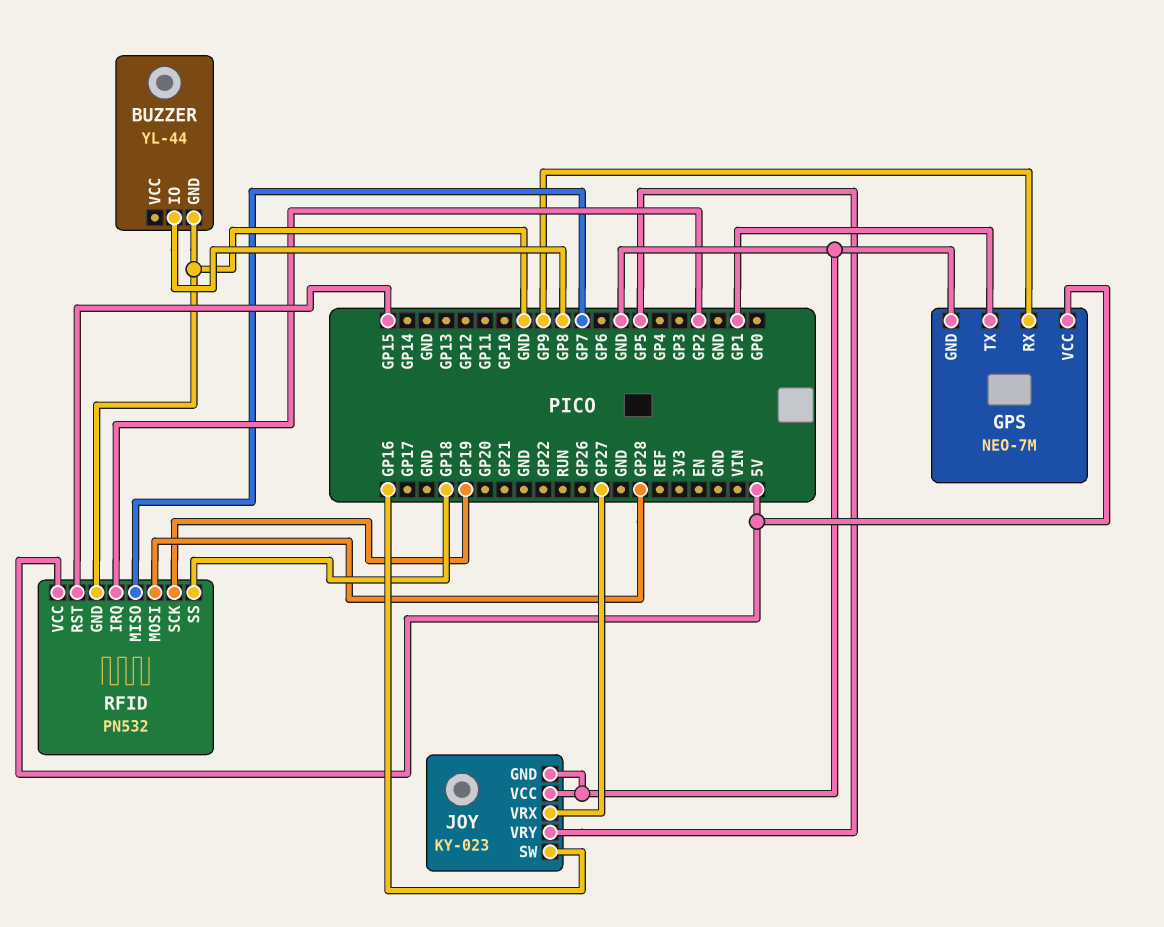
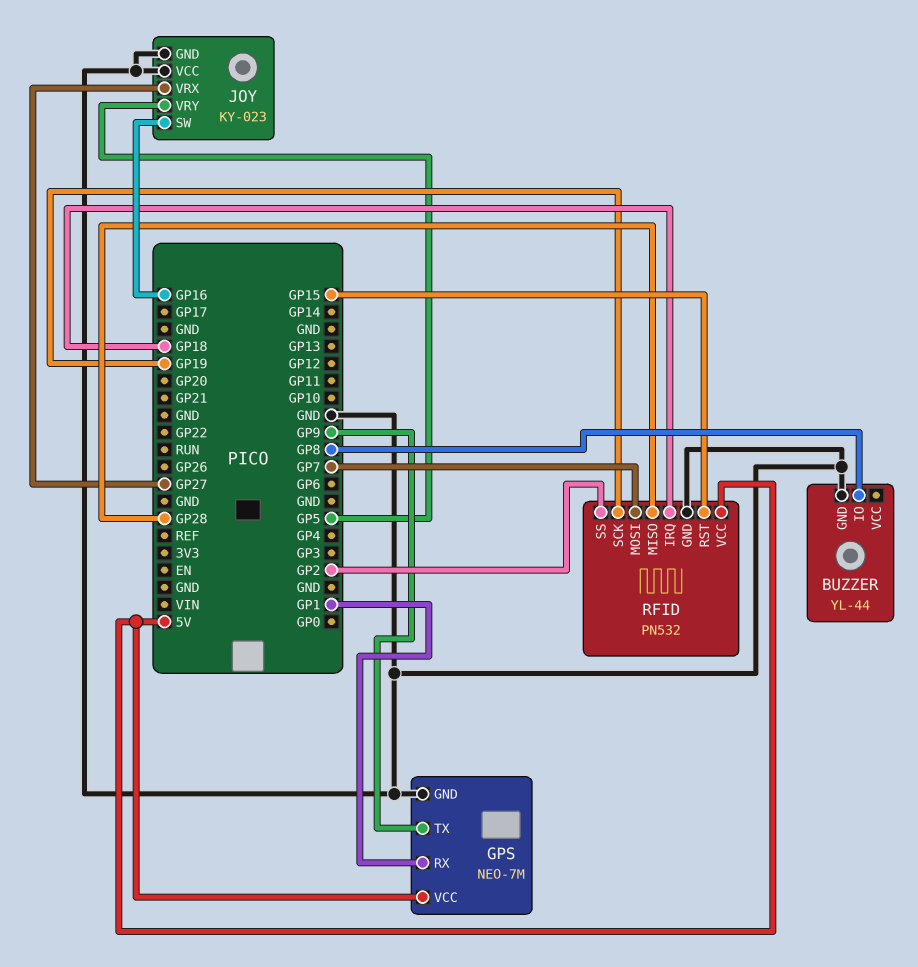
GPS pin RX: GP9 -> GP1
GPS pin TX: GP1 -> GP9
RFID pin IRQ: GP2 -> GP18
RFID pin MISO: GP7 -> GP28
RFID pin MOSI: GP28 -> GP7
RFID pin SS: GP18 -> GP2

